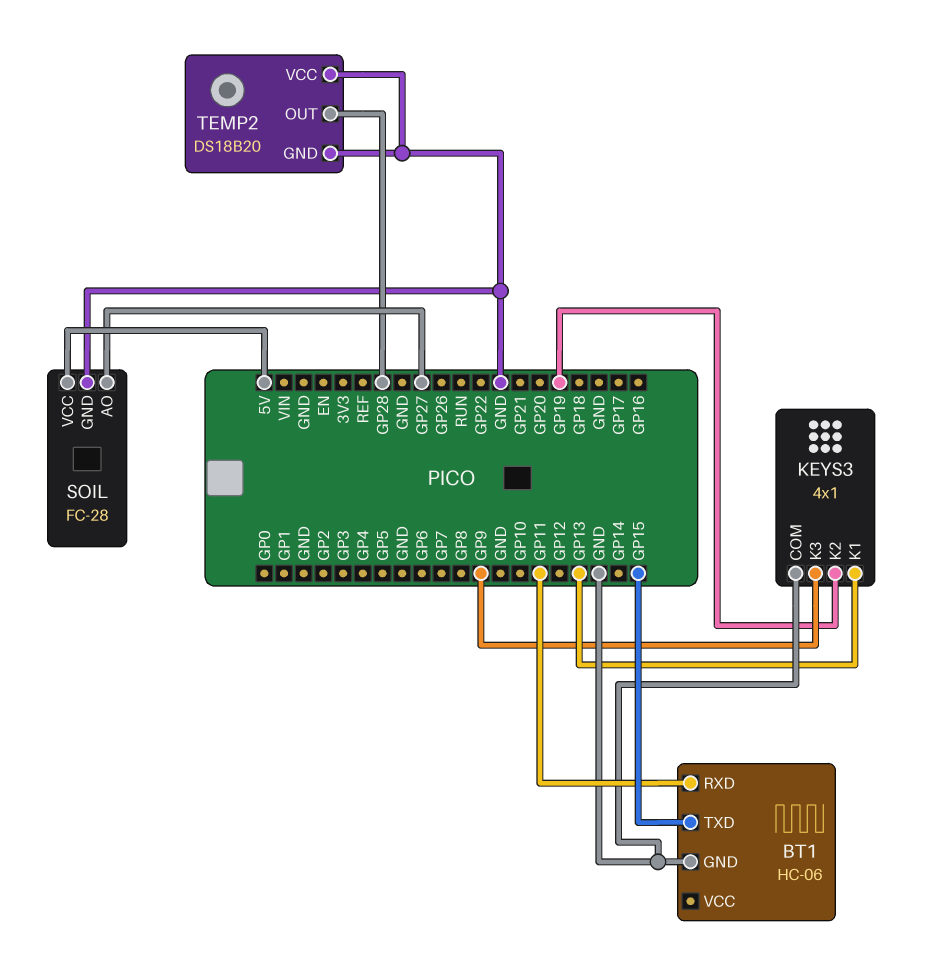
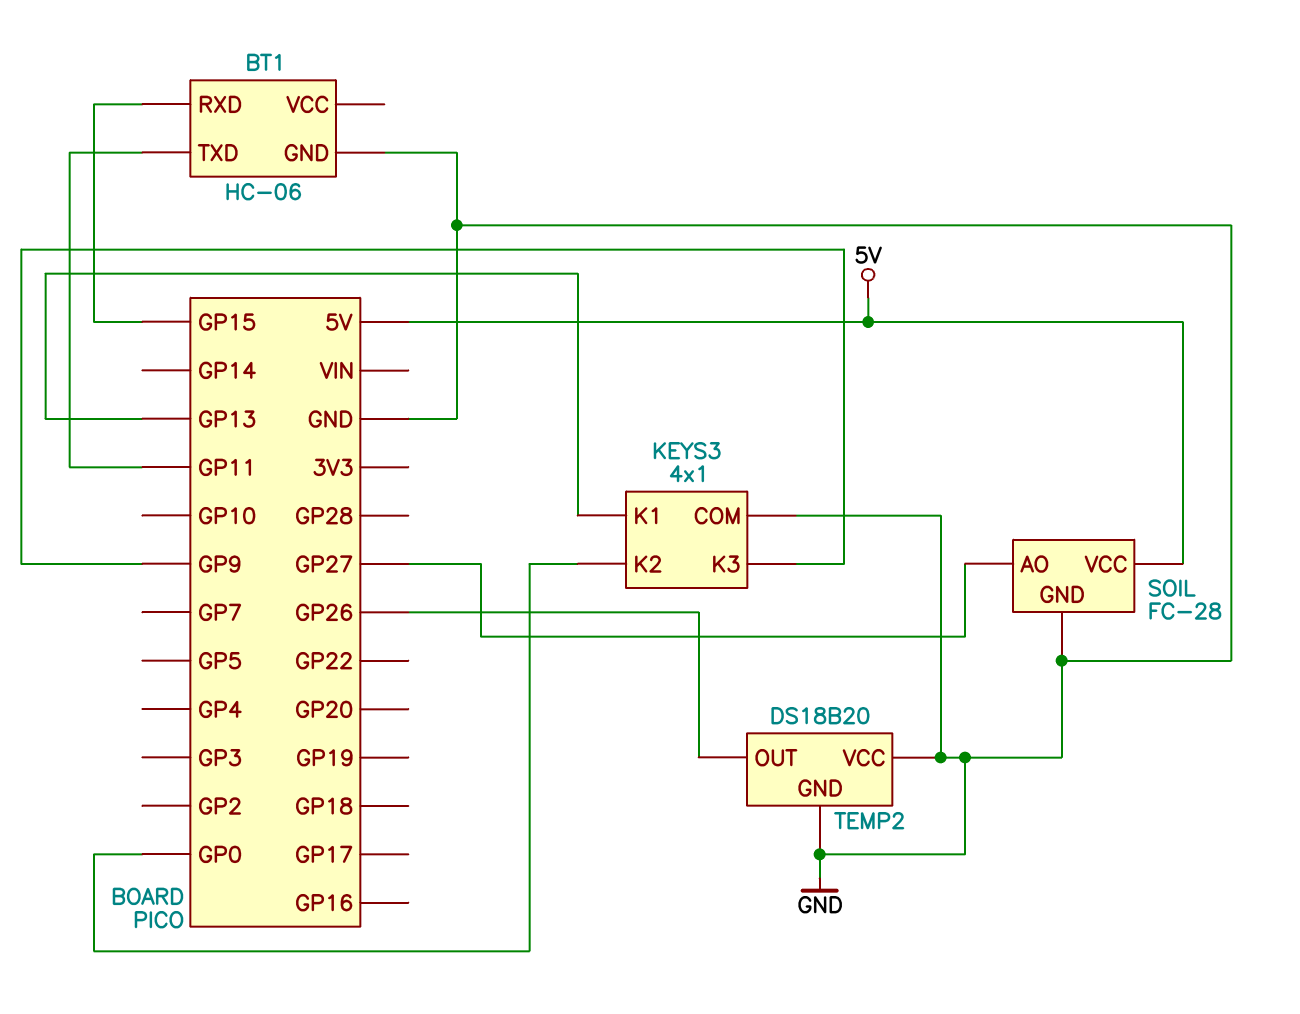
BT1 pin RXD: GP11 -> GP15
BT1 pin TXD: GP15 -> GP11
KEYS3 pin K2: GP19 -> GP0
TEMP2 pin OUT: GP28 -> GP26

